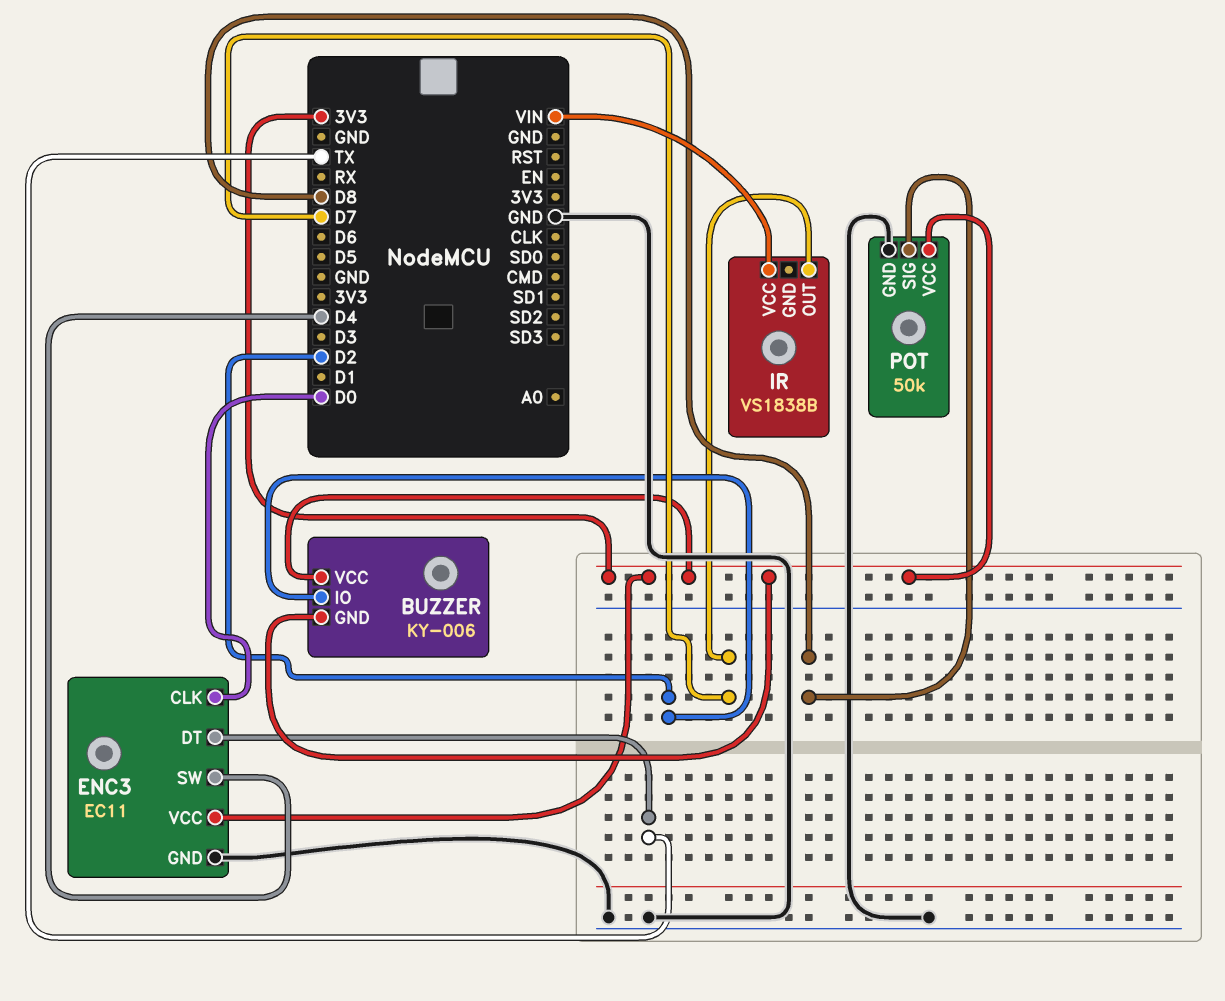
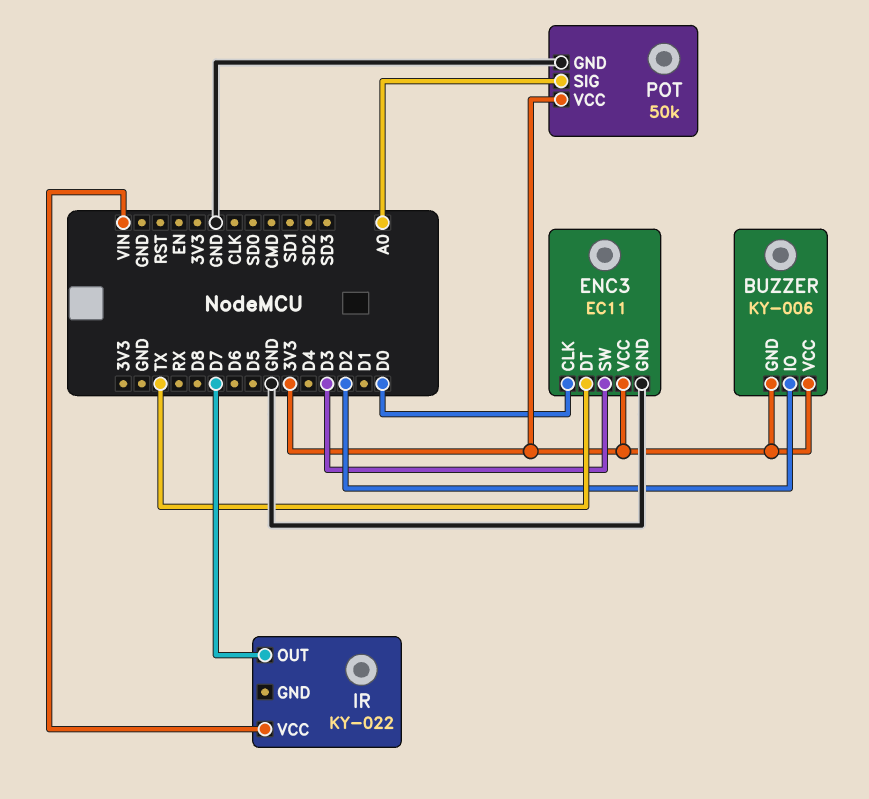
ENC3 pin SW: D4 -> D3
IR: VS1838B -> KY-022
POT pin SIG: D8 -> A0

